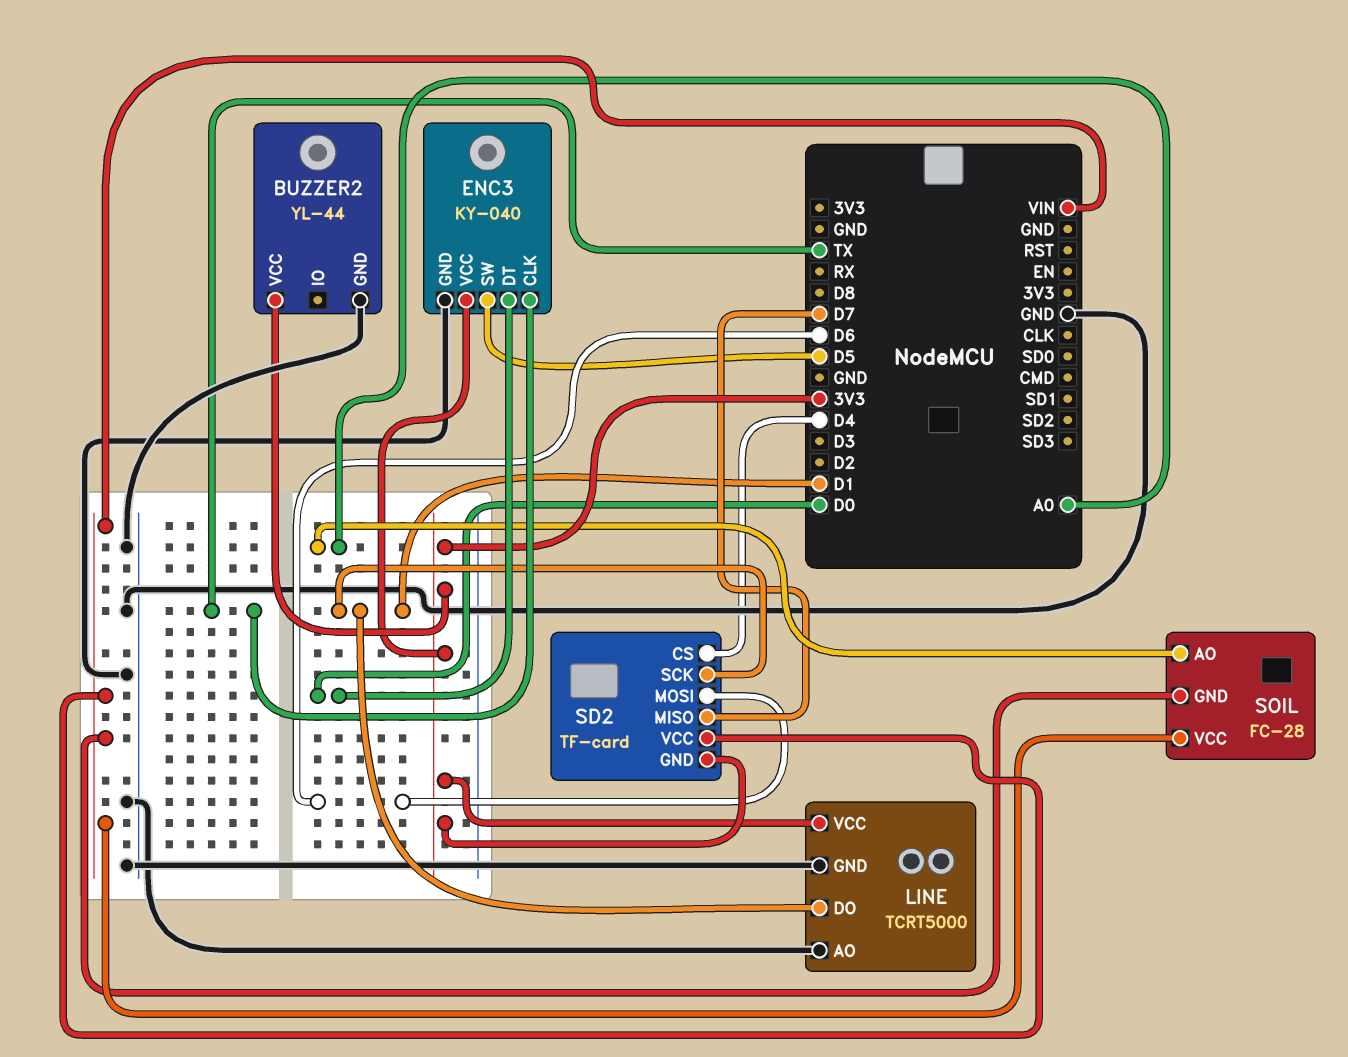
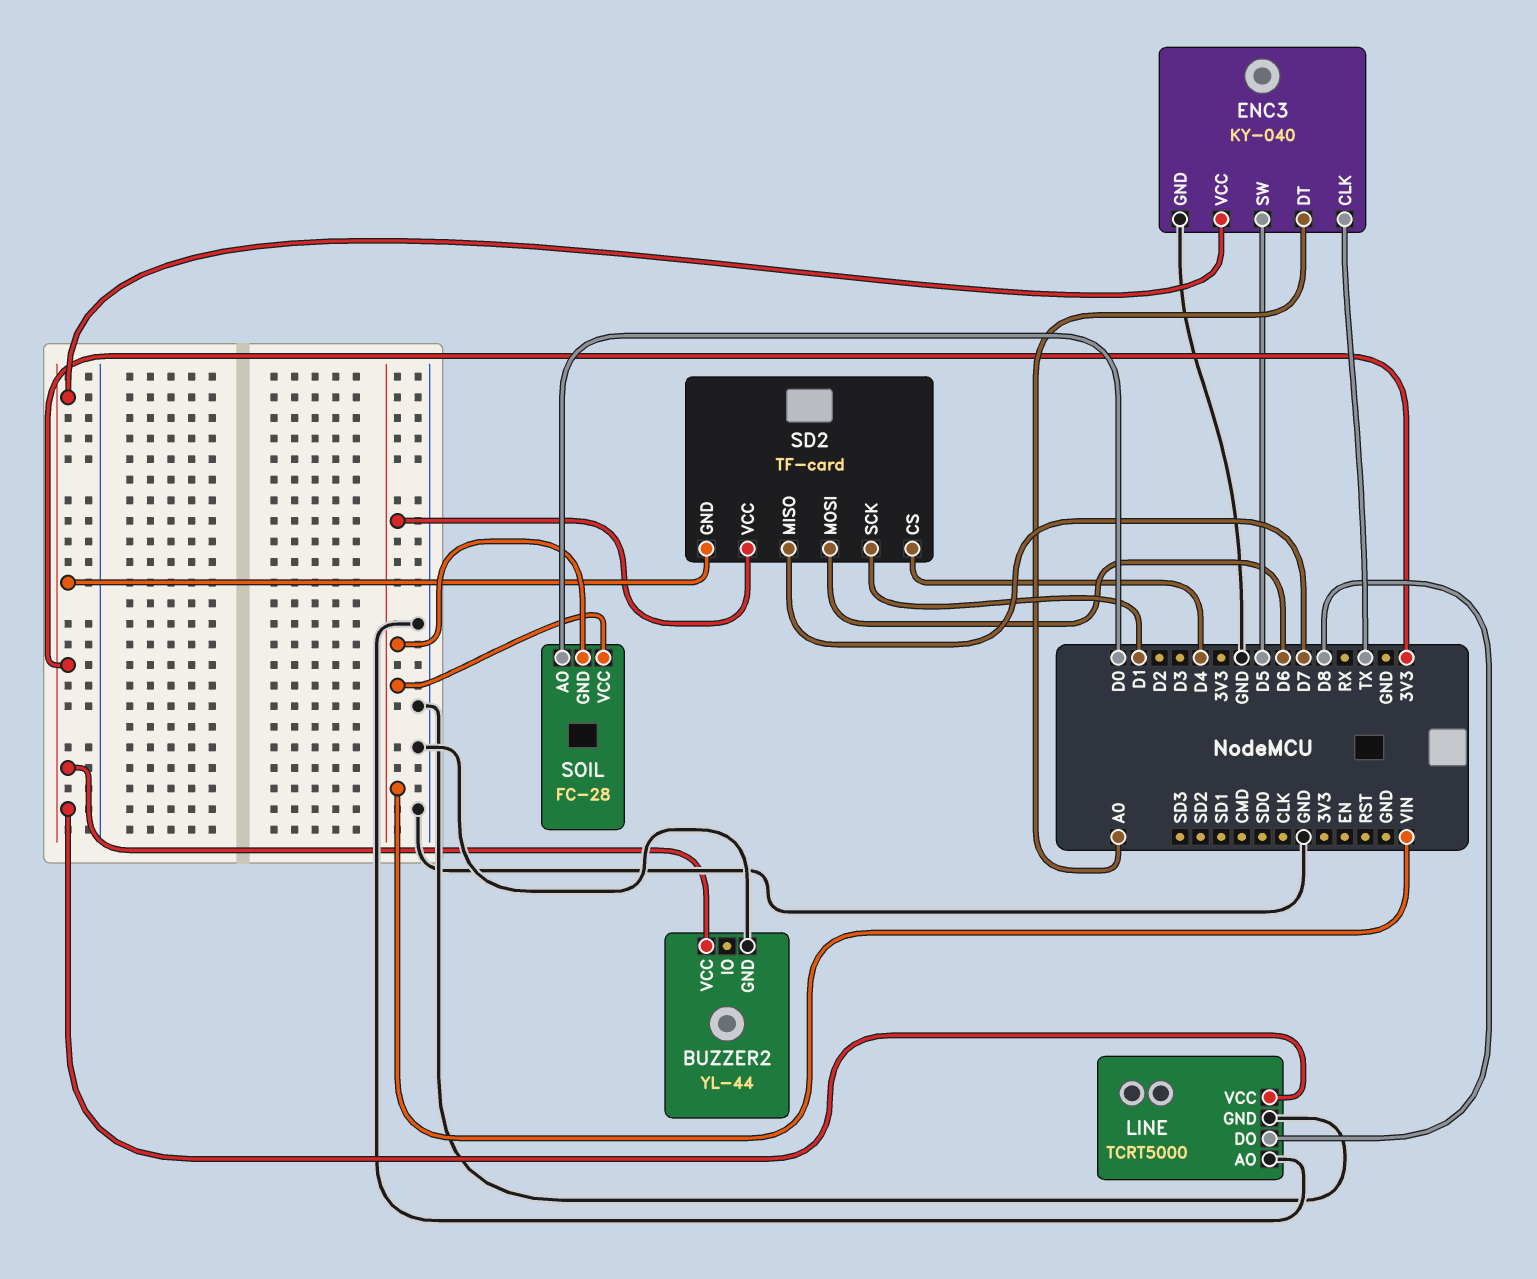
ENC3 pin DT: D0 -> A0
LINE pin DO: D1 -> D8
SOIL pin AO: A0 -> D0

